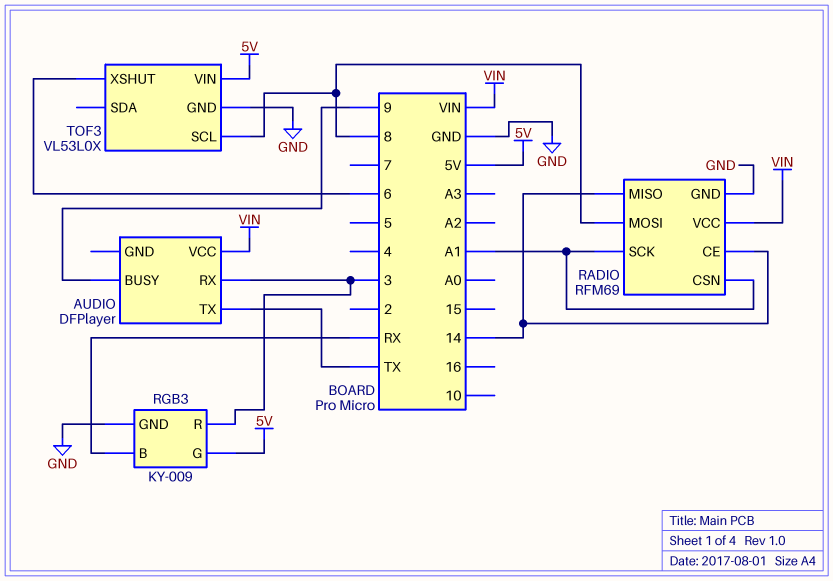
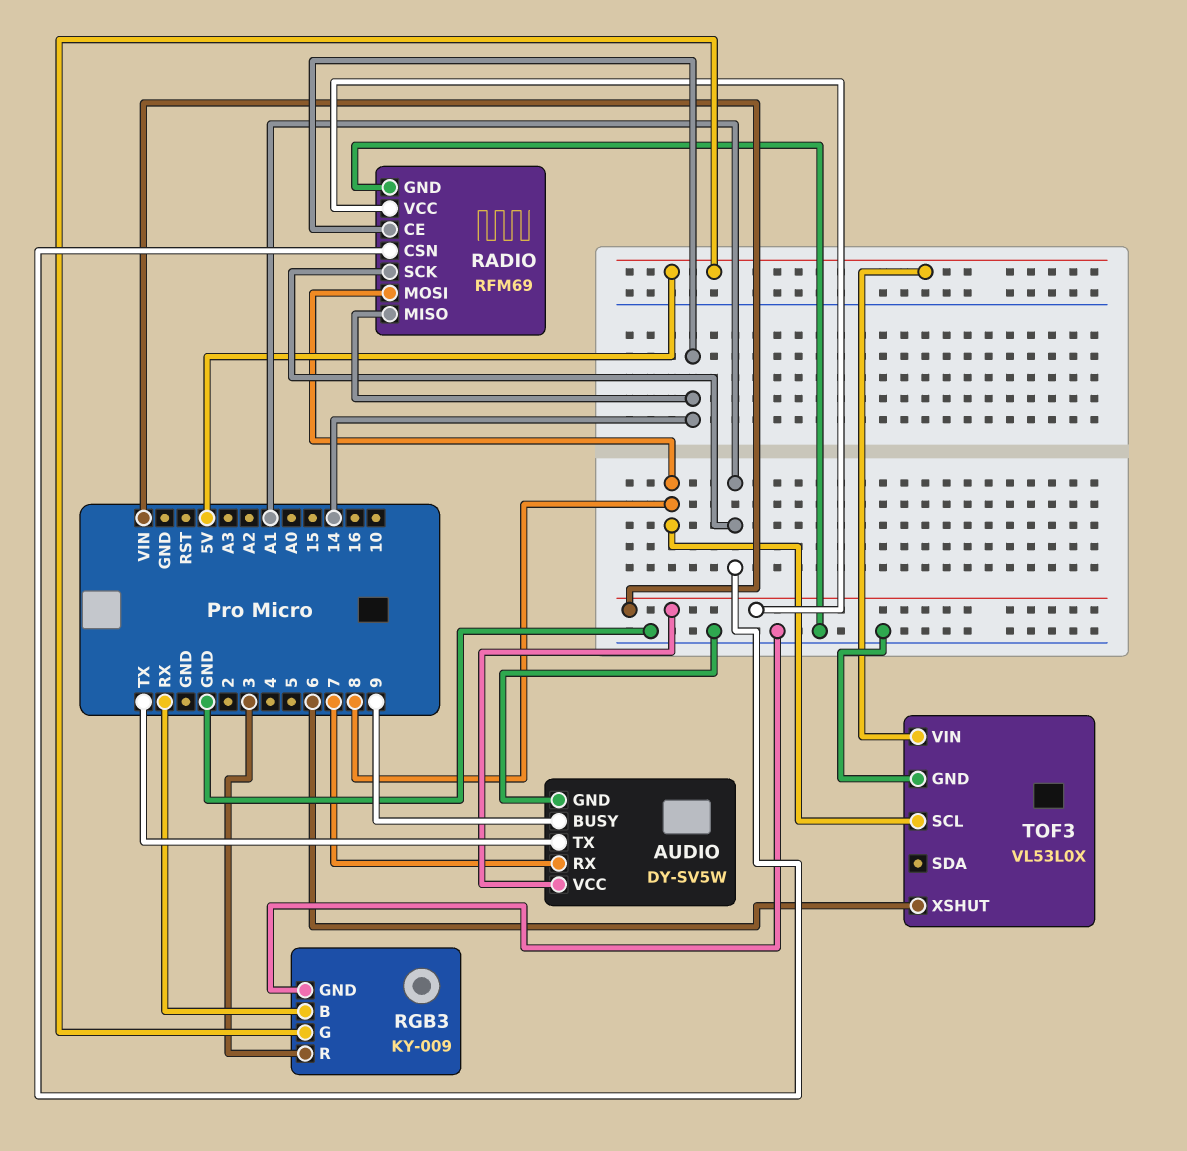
AUDIO: DFPlayer -> DY-SV5W
AUDIO pin GND: none -> GND
AUDIO pin RX: 3 -> 7

